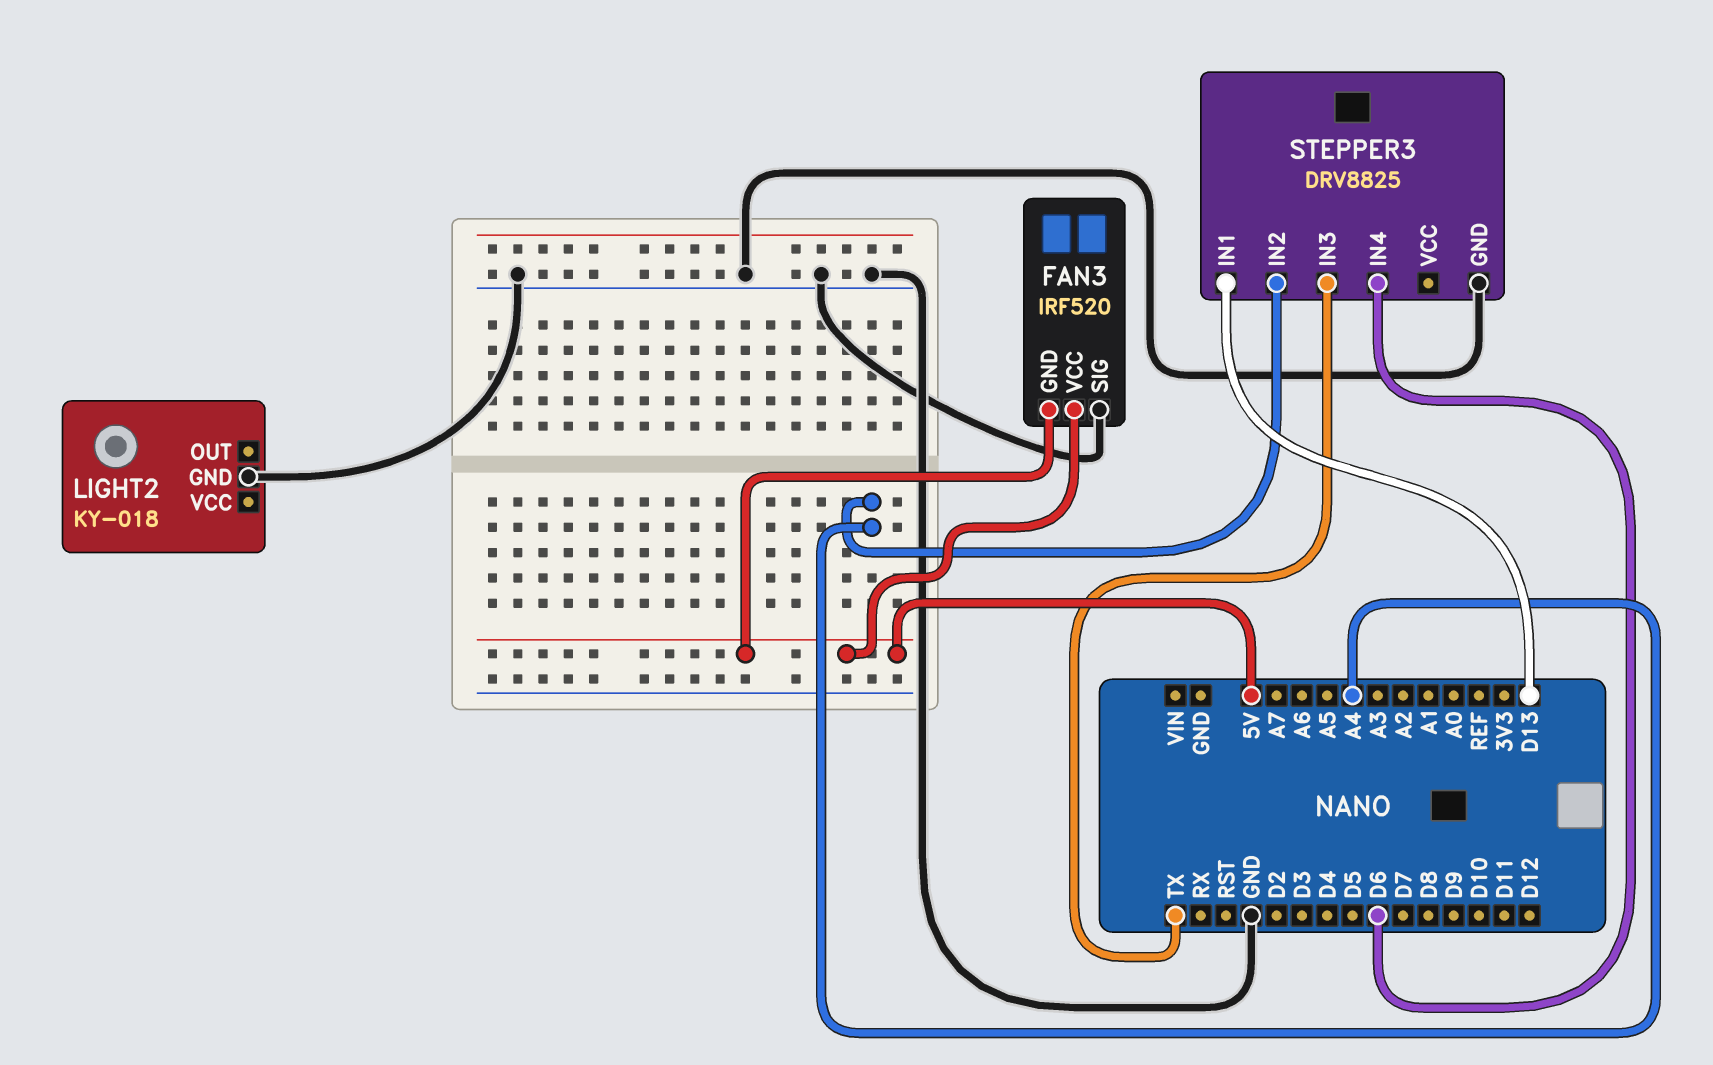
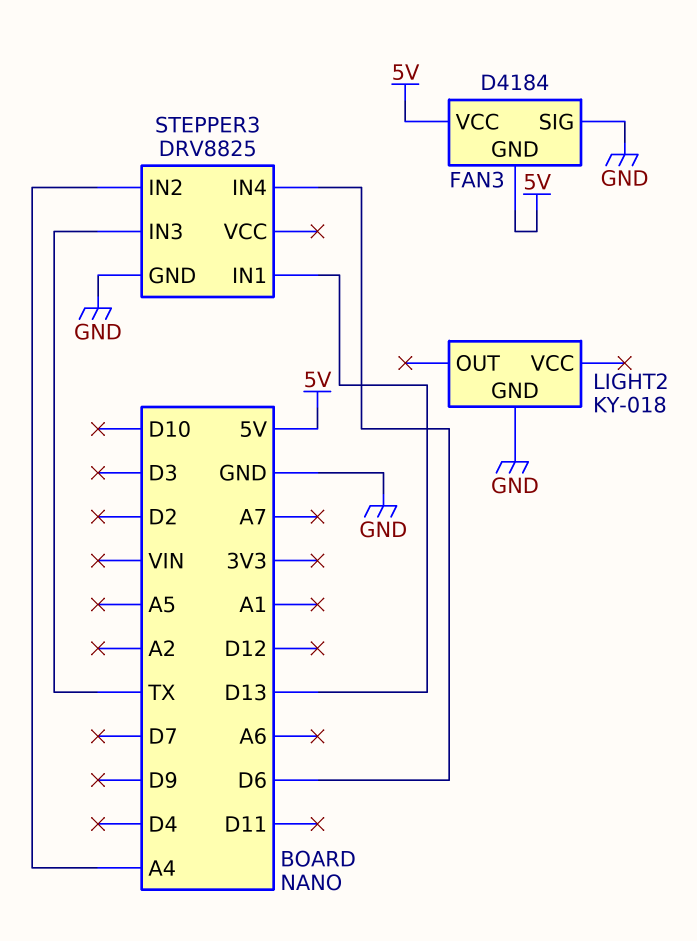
FAN3: IRF520 -> D4184

